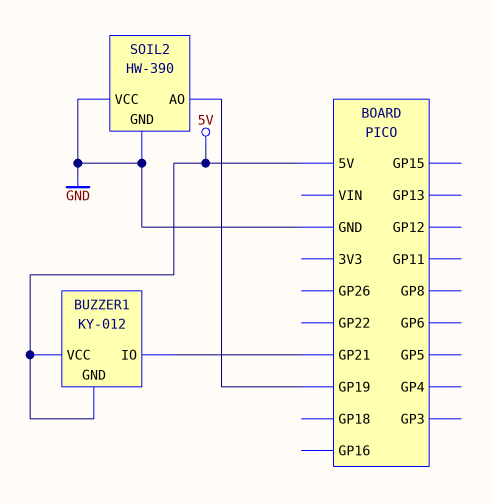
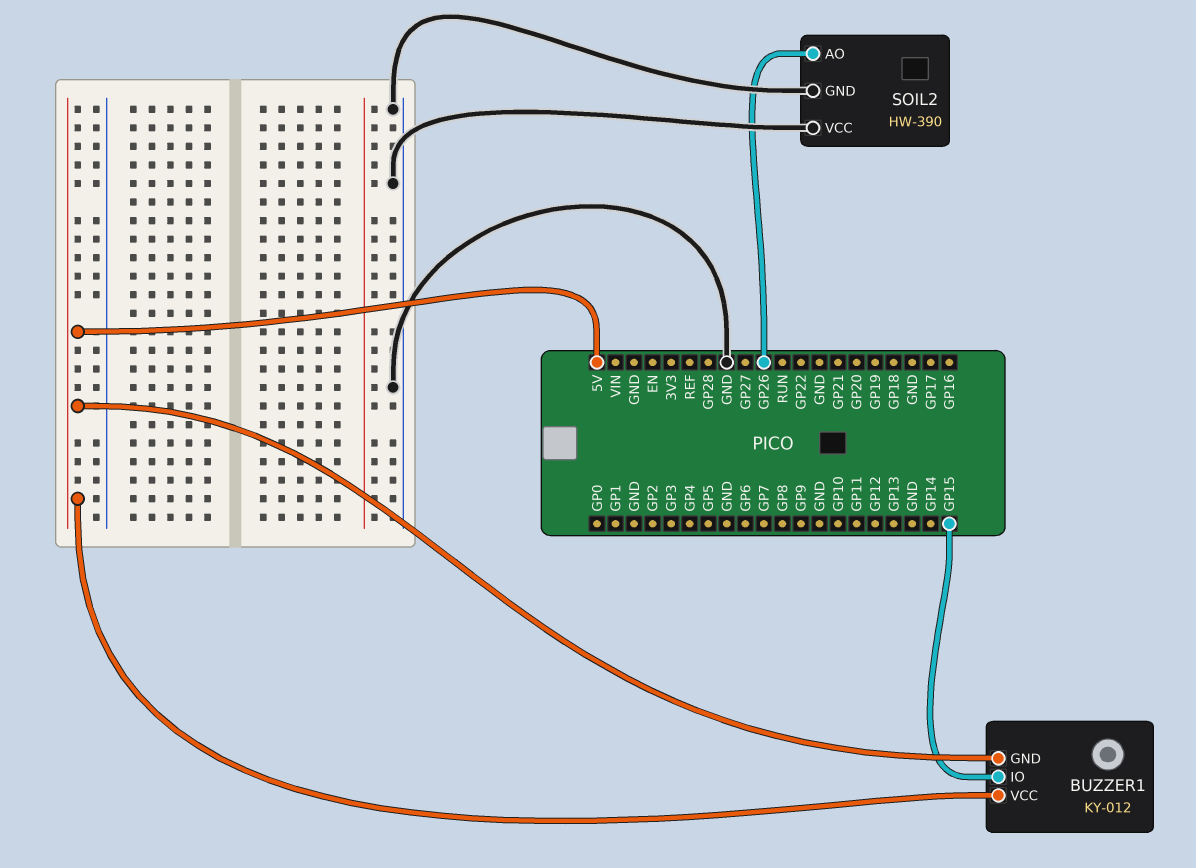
BUZZER1 pin IO: GP21 -> GP15
SOIL2 pin AO: GP19 -> GP26

